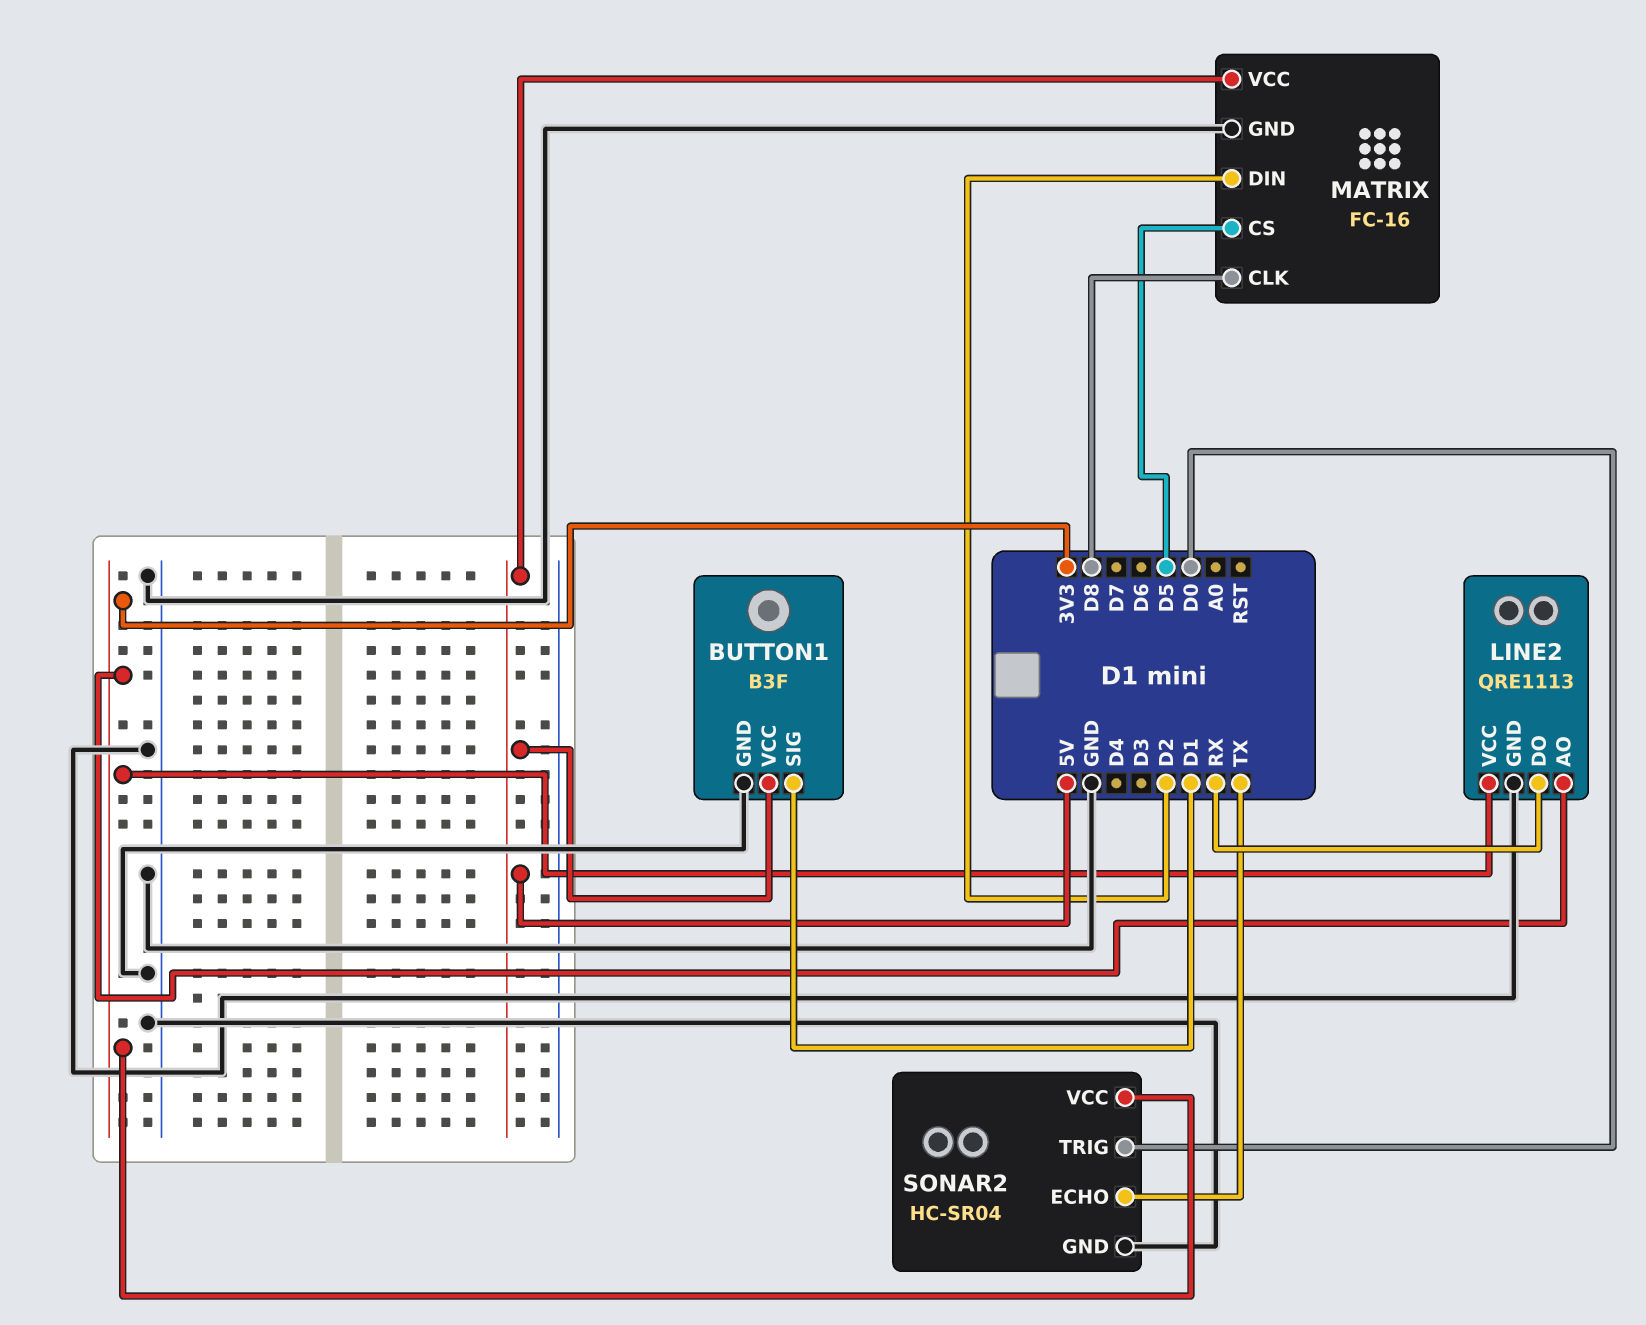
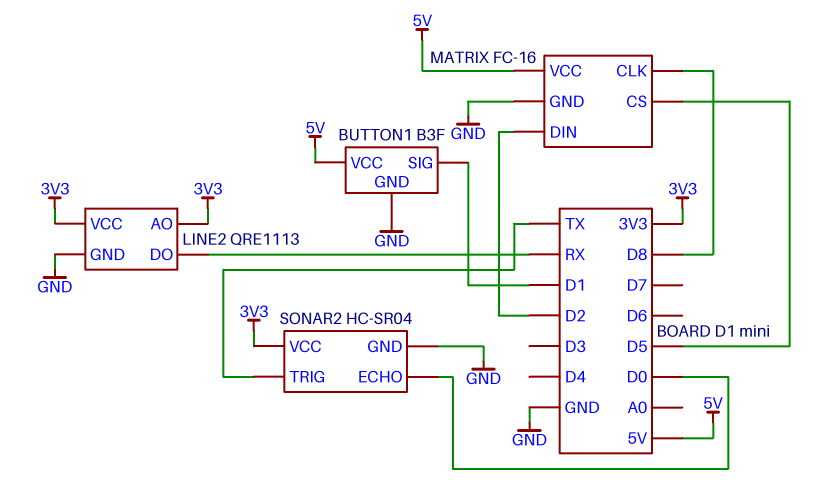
SONAR2 pin ECHO: TX -> D0
SONAR2 pin TRIG: D0 -> TX

